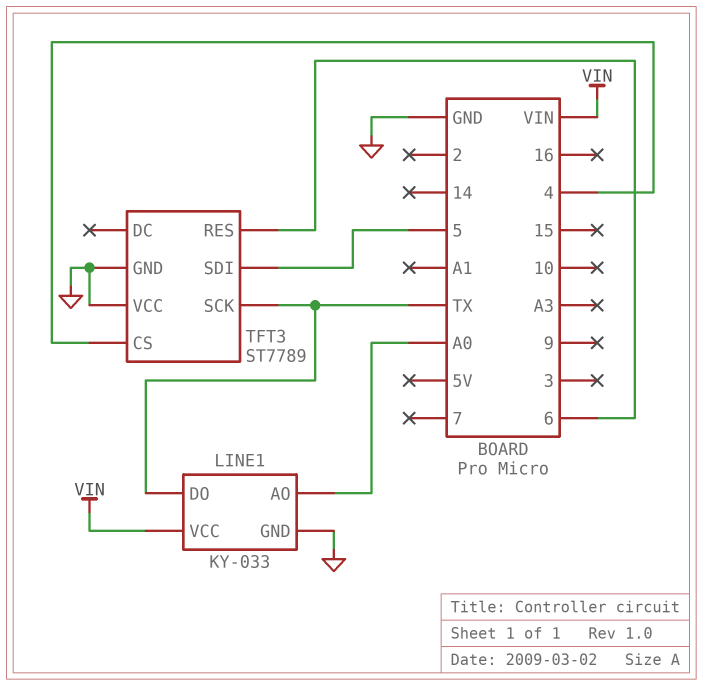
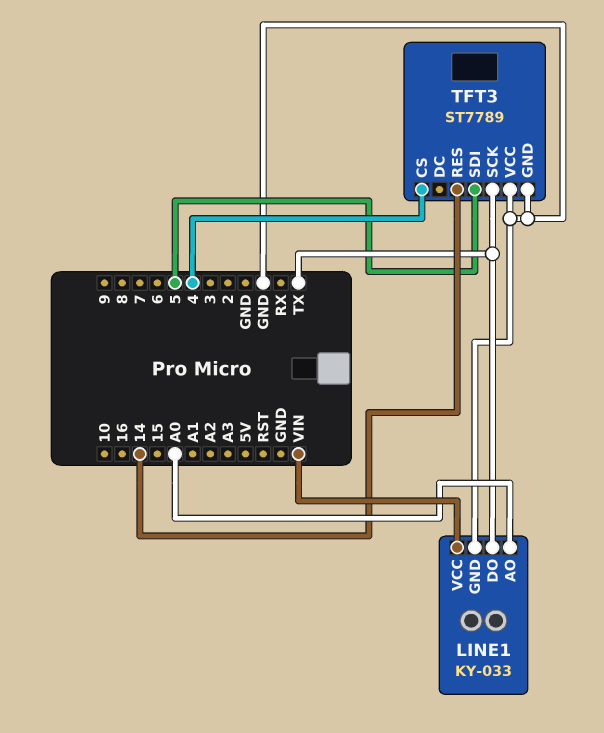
TFT3 pin RES: 6 -> 14

